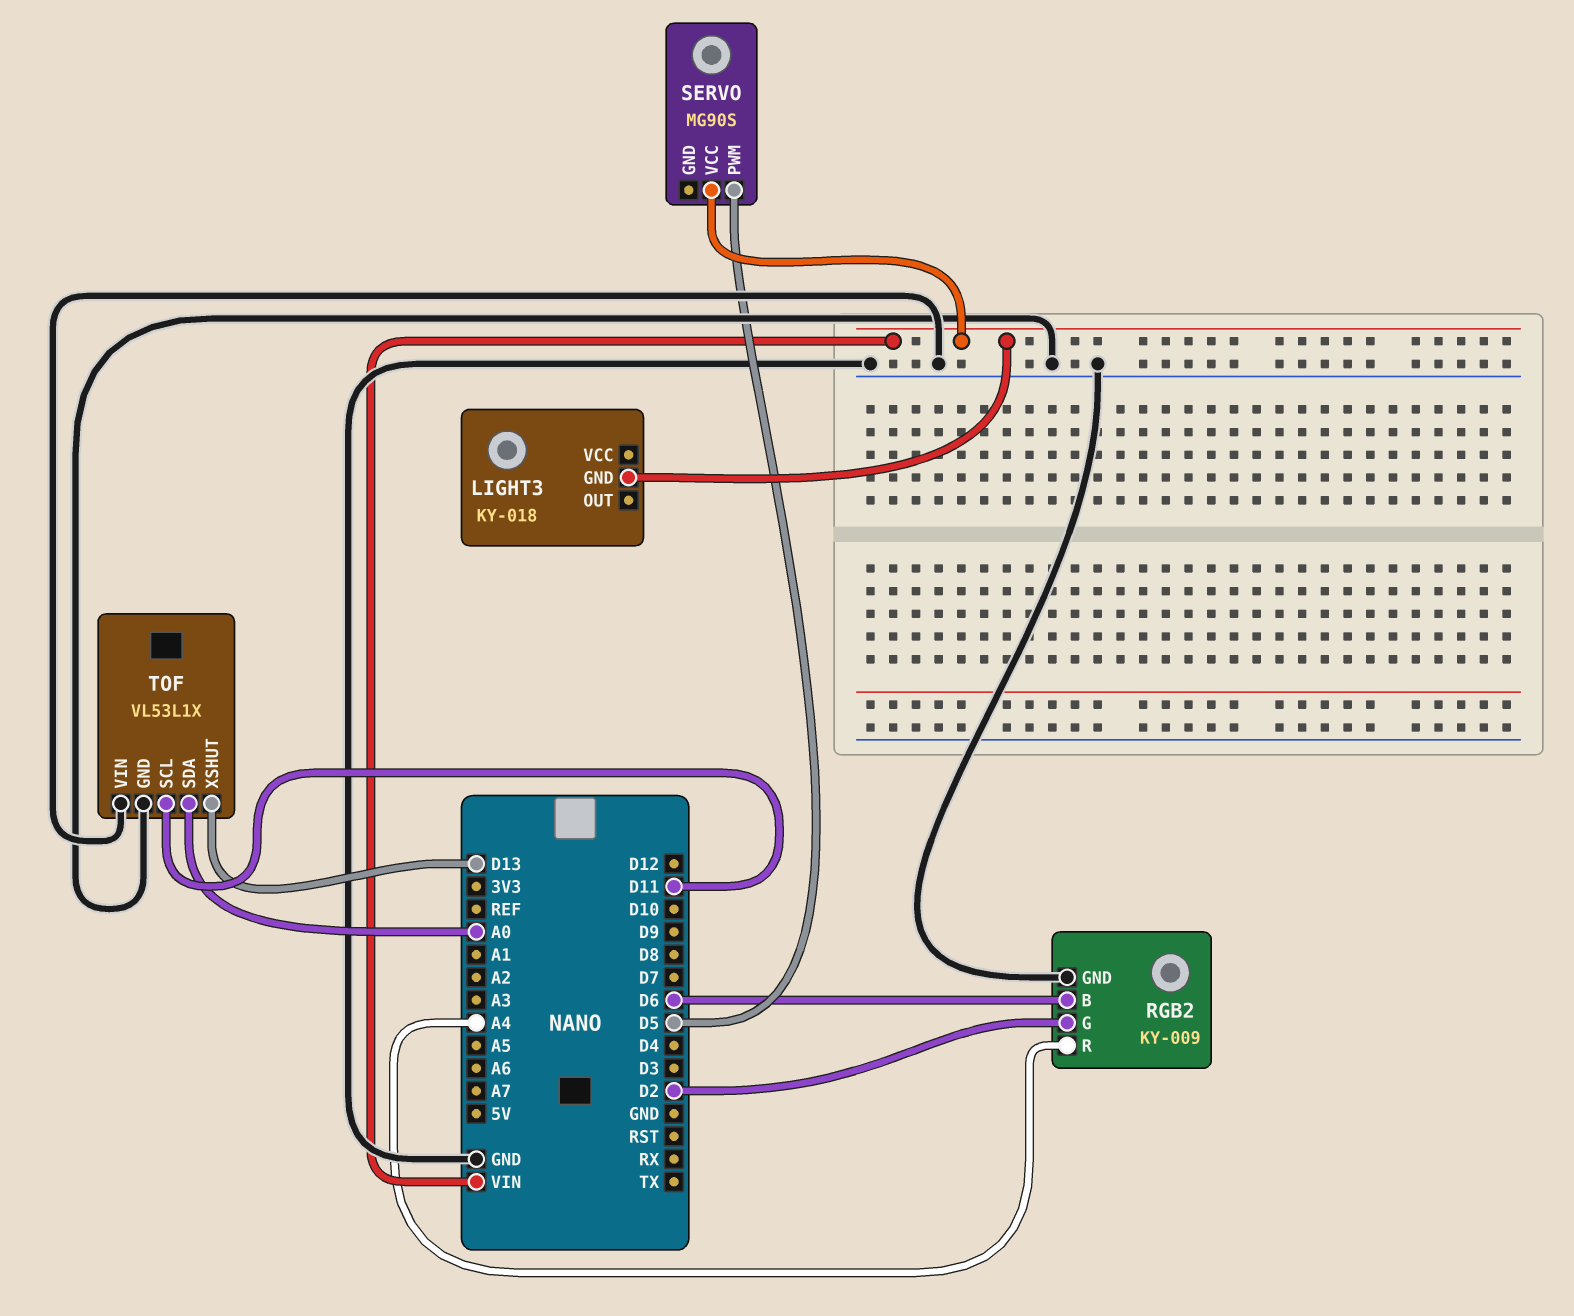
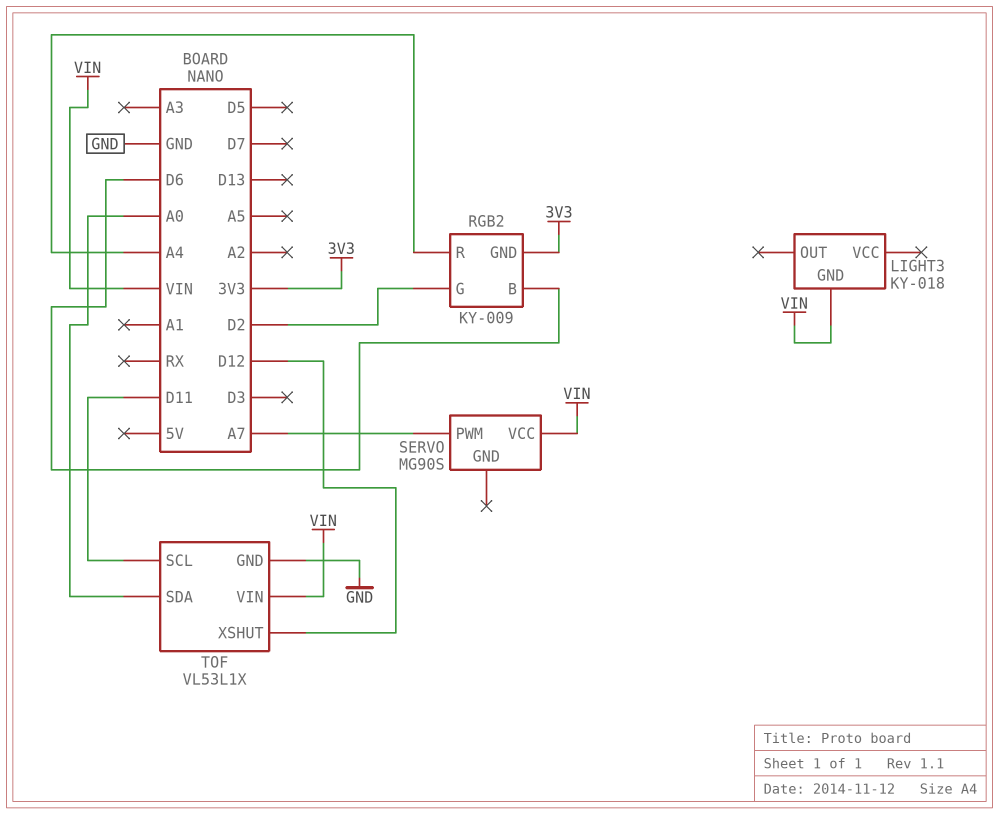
RGB2 pin GND: GND -> 3V3
SERVO pin PWM: D5 -> A7
TOF pin VIN: GND -> VIN
TOF pin XSHUT: D13 -> D12

